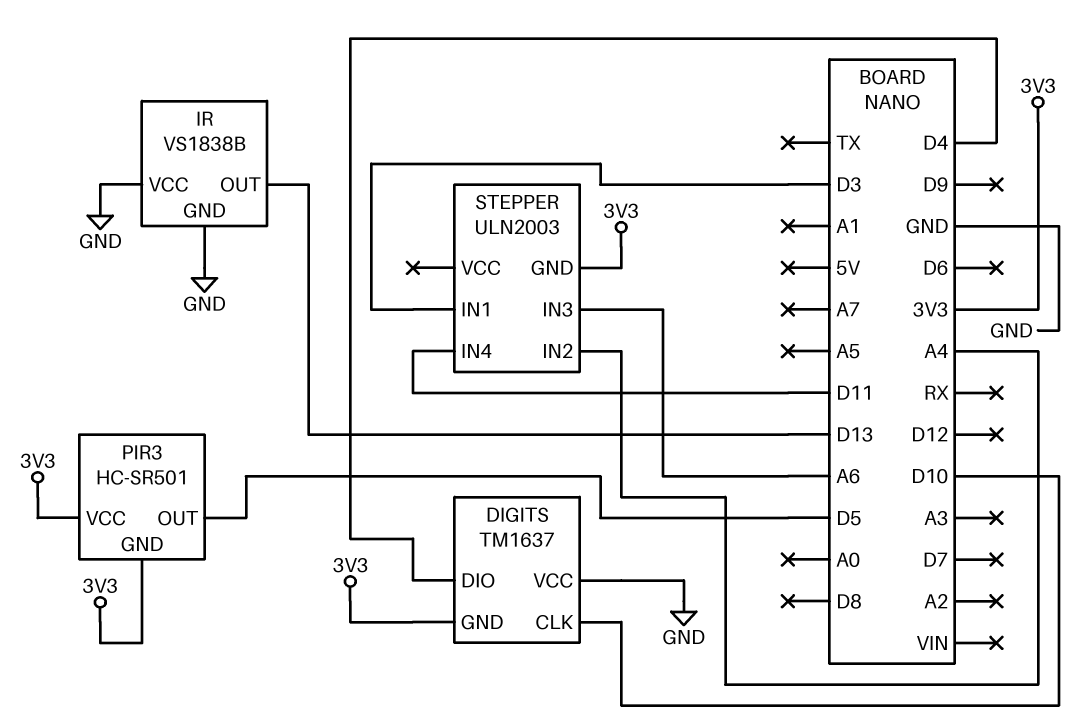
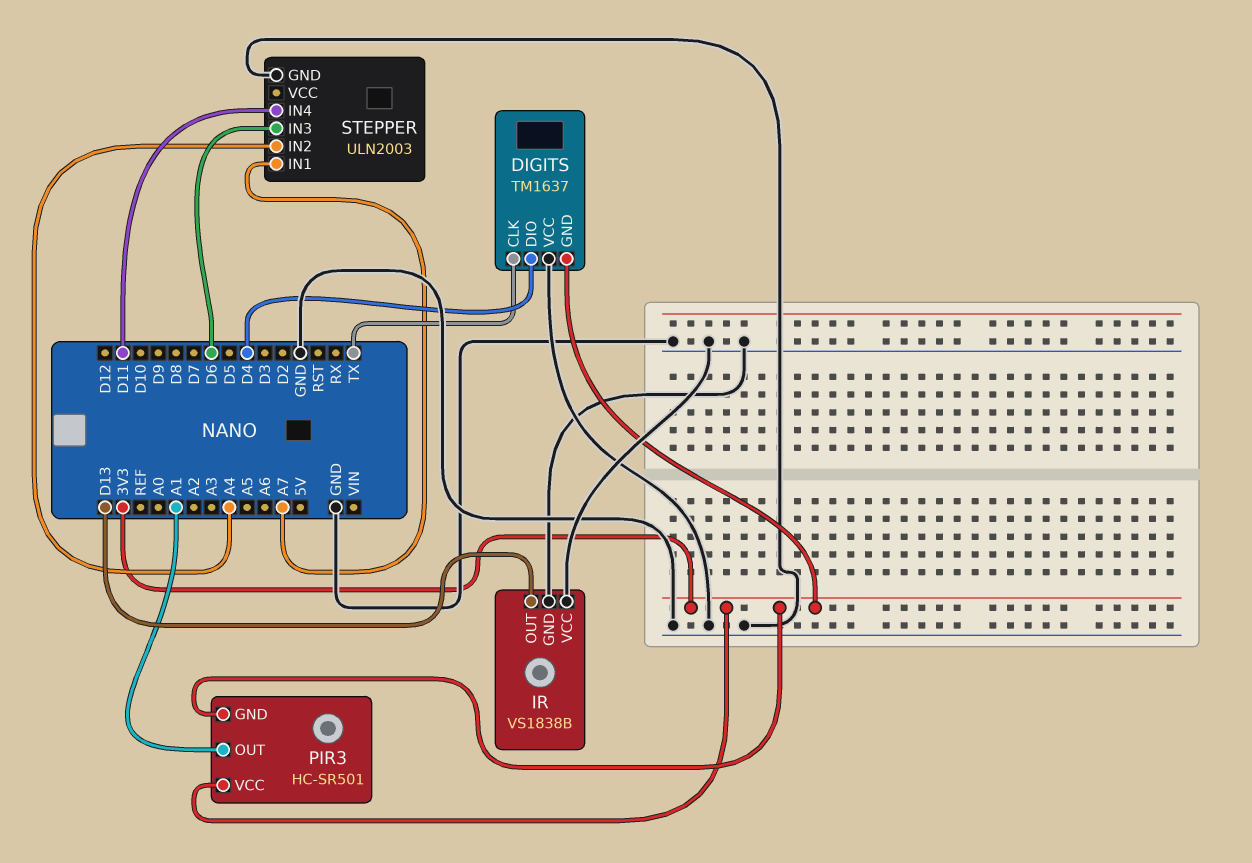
DIGITS pin CLK: D10 -> TX
PIR3 pin OUT: D5 -> A1
STEPPER pin GND: 3V3 -> GND
STEPPER pin IN1: D3 -> A7
STEPPER pin IN3: A6 -> D6

